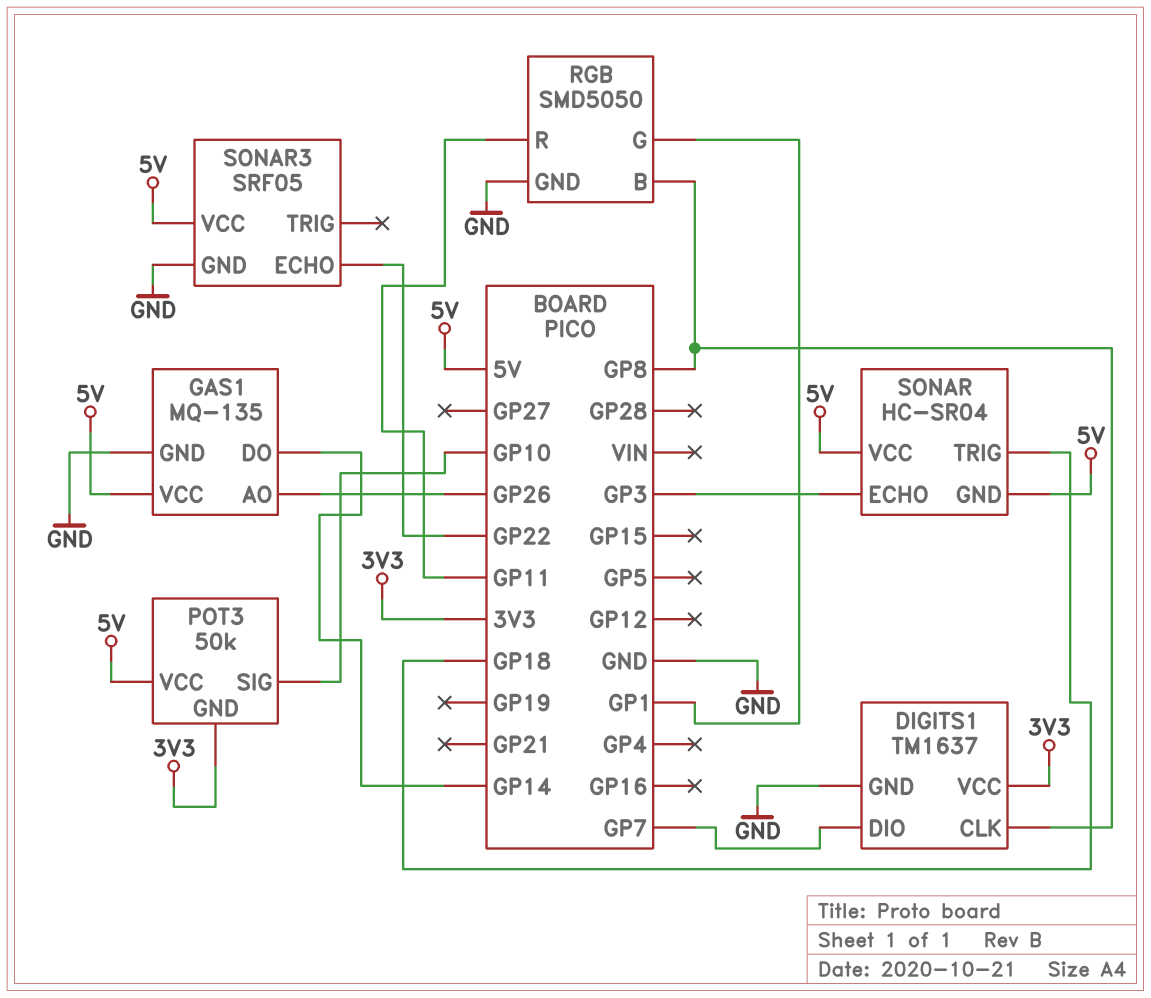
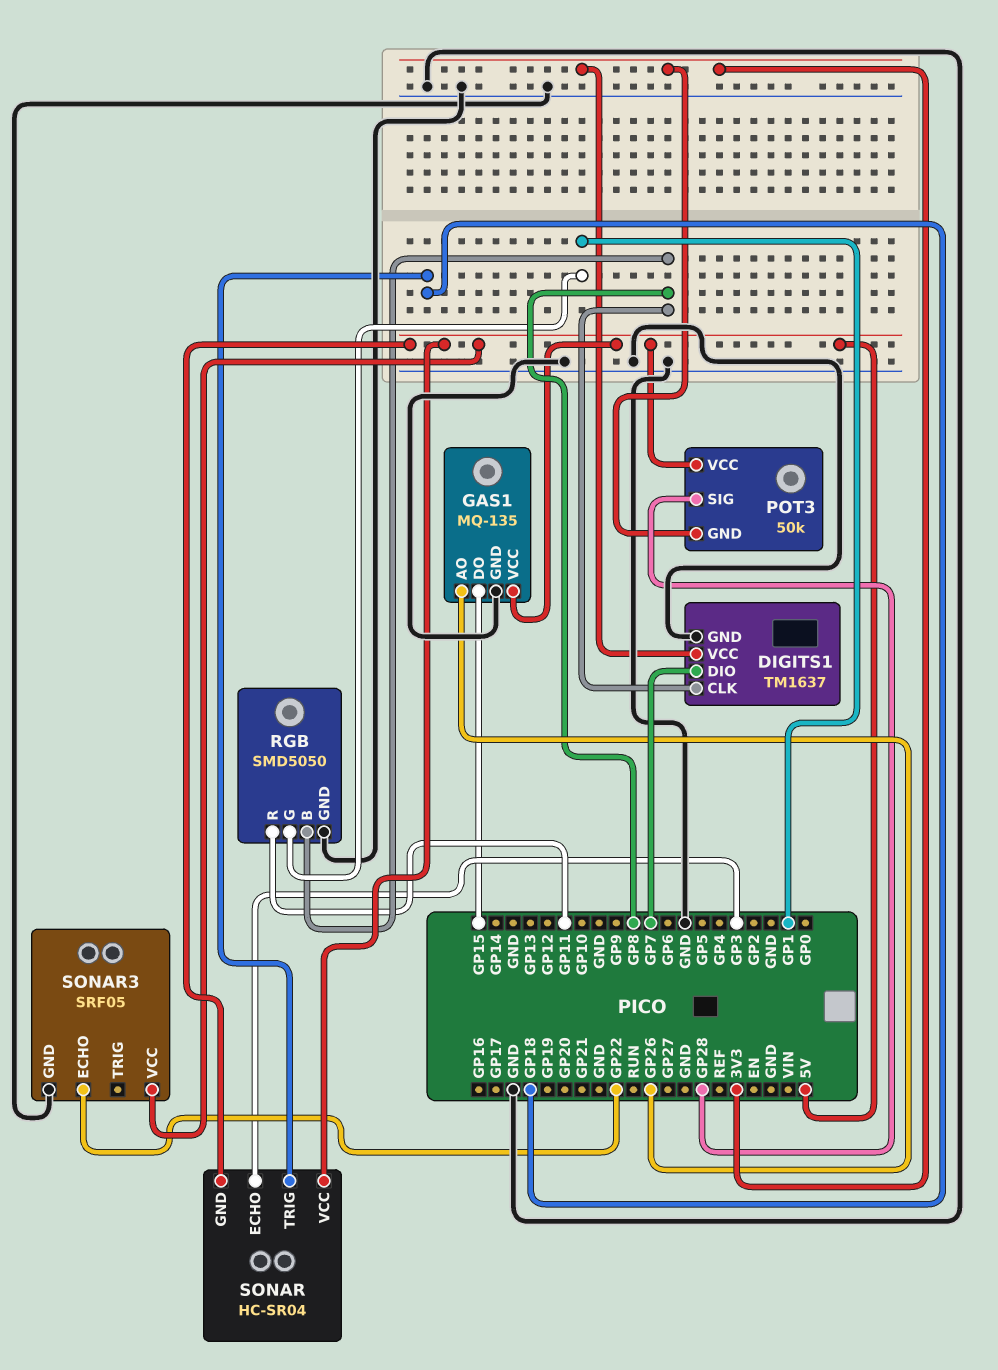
GAS1 pin DO: GP14 -> GP15
POT3 pin SIG: GP10 -> GP28

